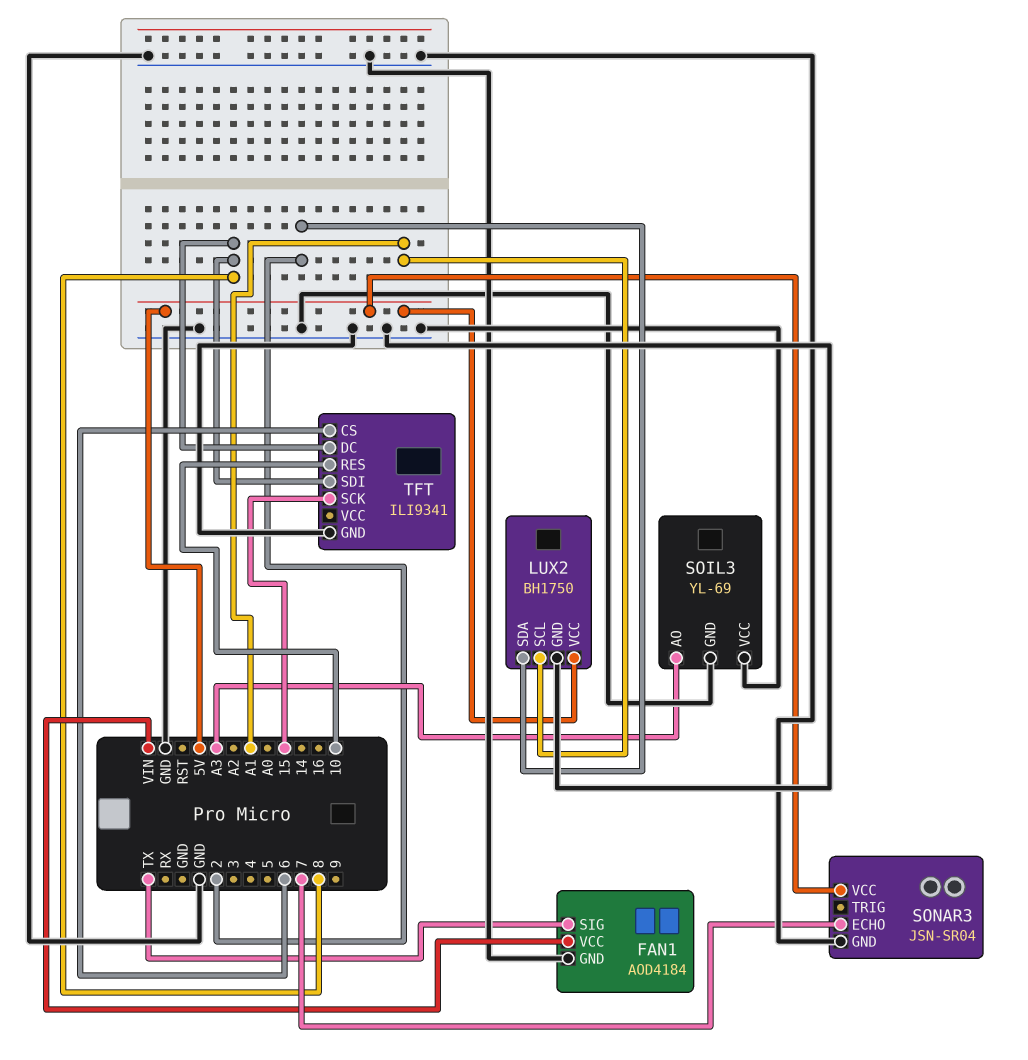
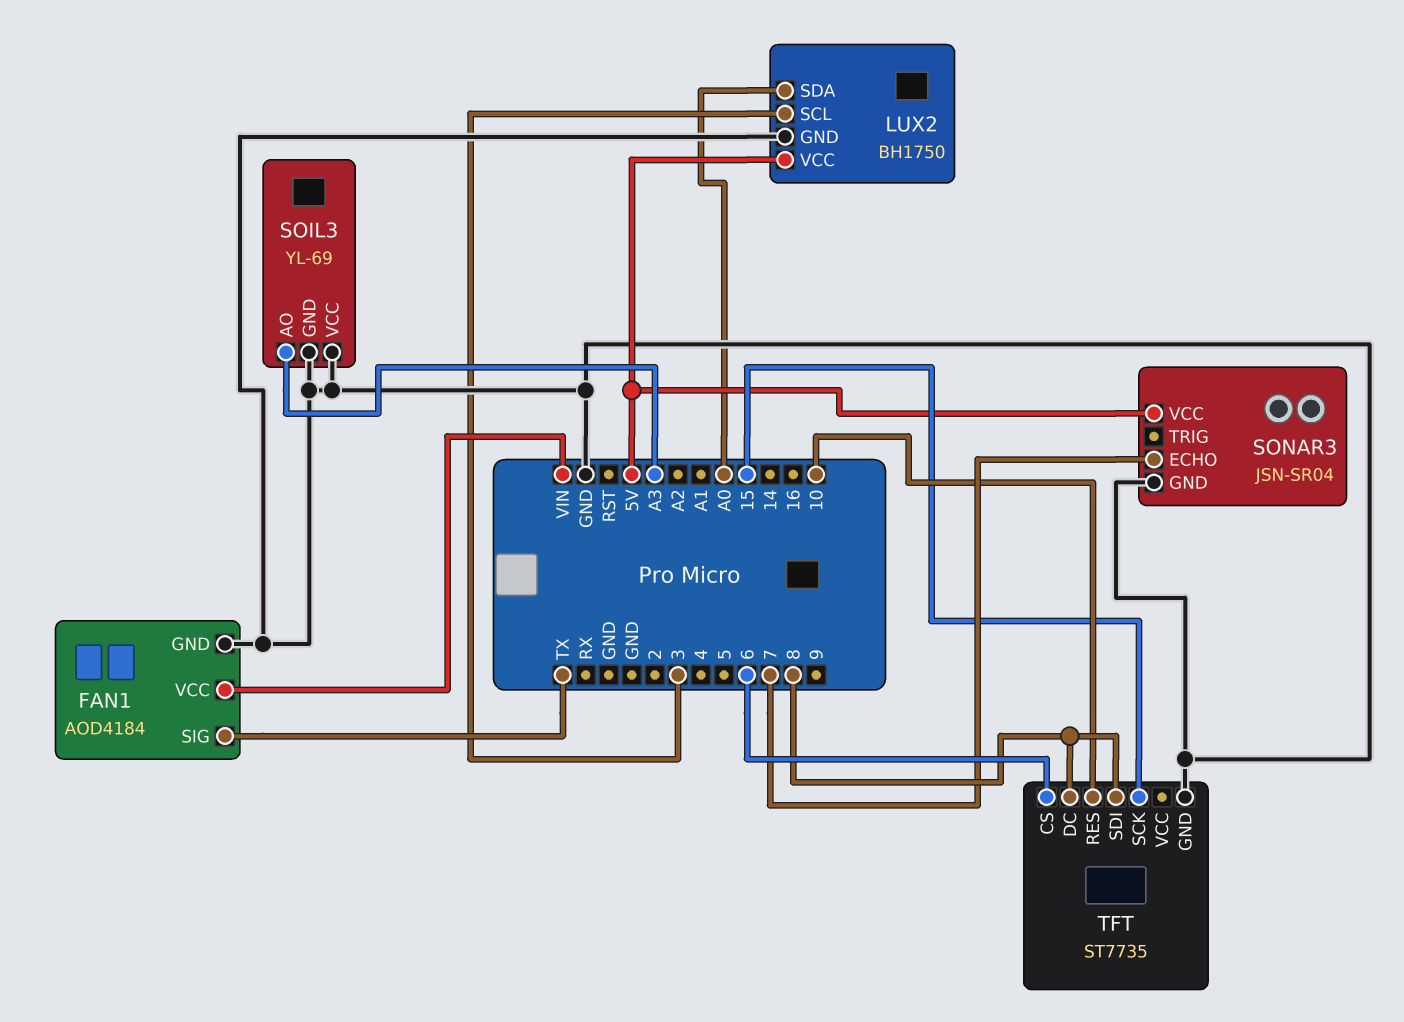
LUX2 pin SCL: A1 -> 3
LUX2 pin SDA: 2 -> A0
TFT: ILI9341 -> ST7735

